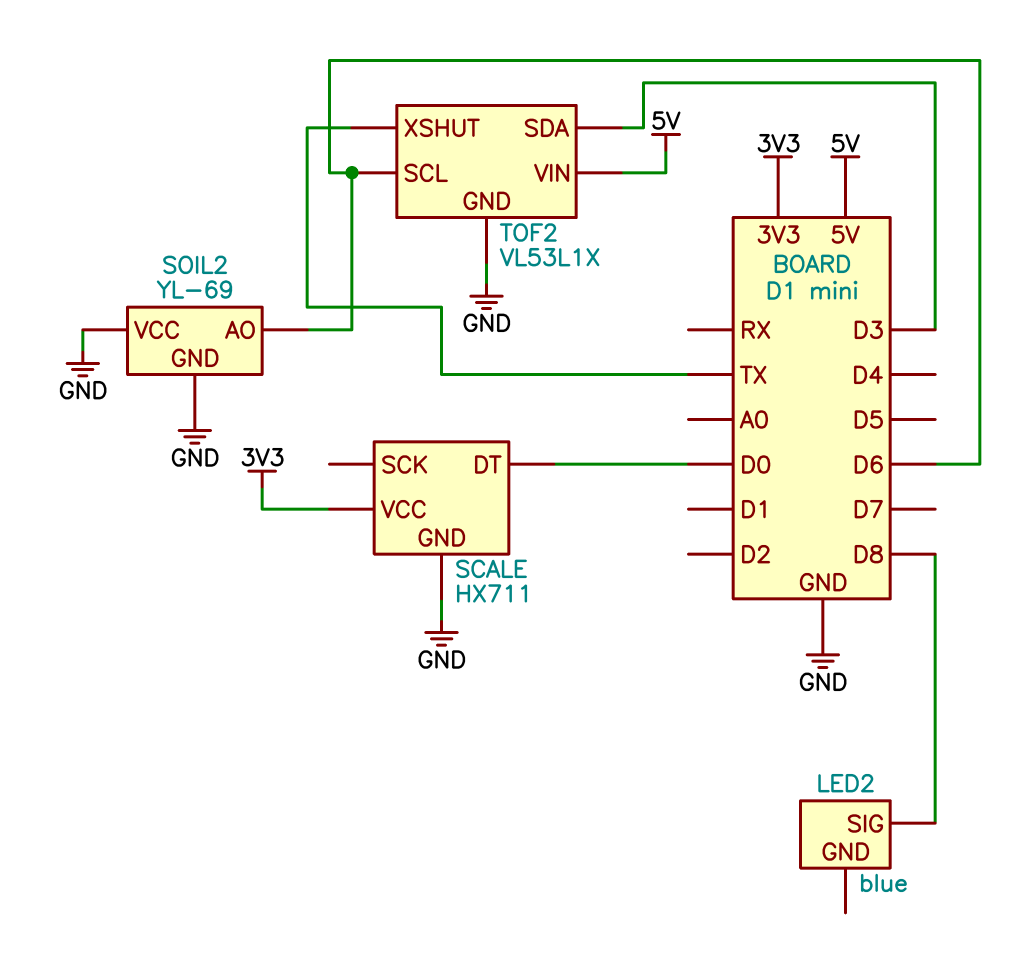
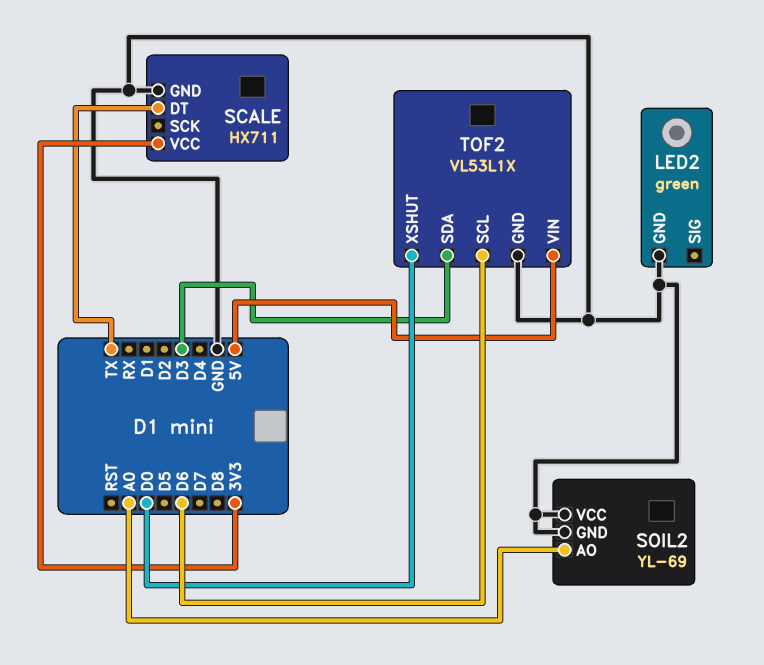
LED2: blue -> green
LED2 pin GND: none -> GND
LED2 pin SIG: D8 -> none
SCALE pin DT: D0 -> TX
SOIL2 pin AO: D6 -> A0
TOF2 pin XSHUT: TX -> D0

